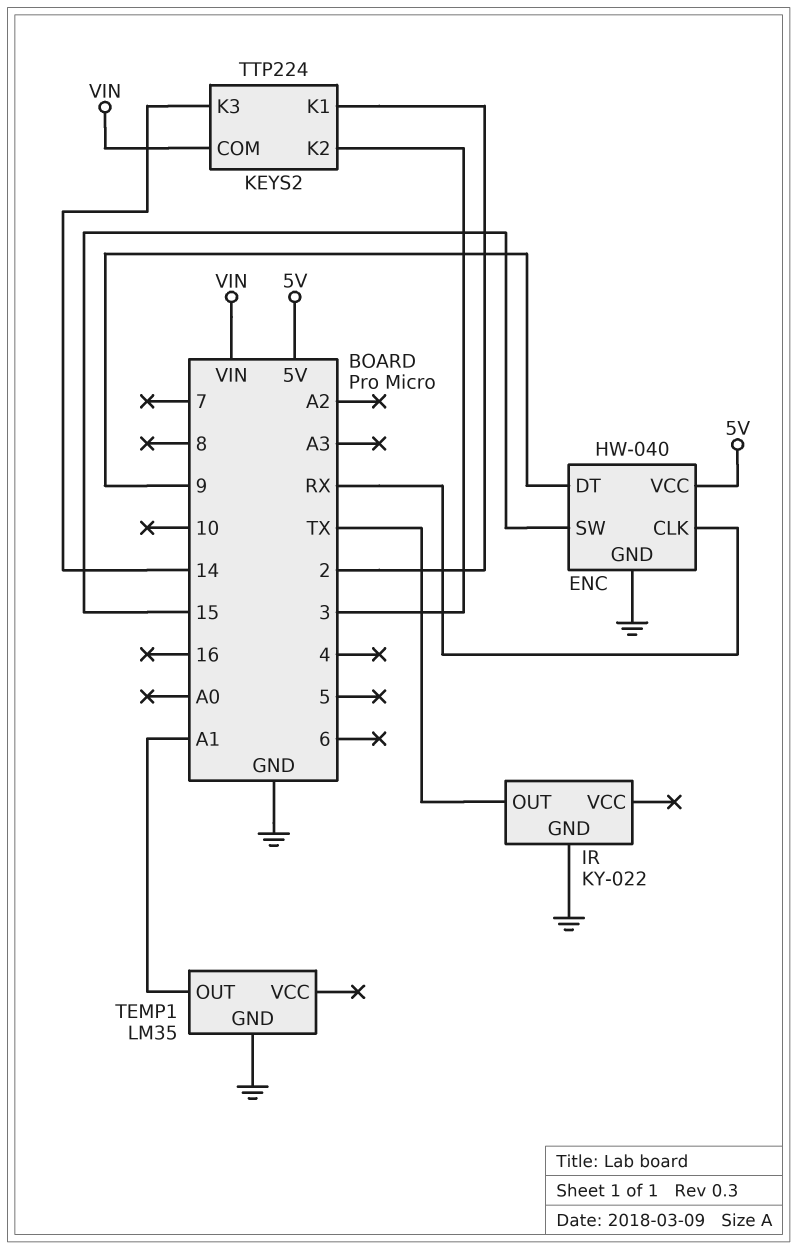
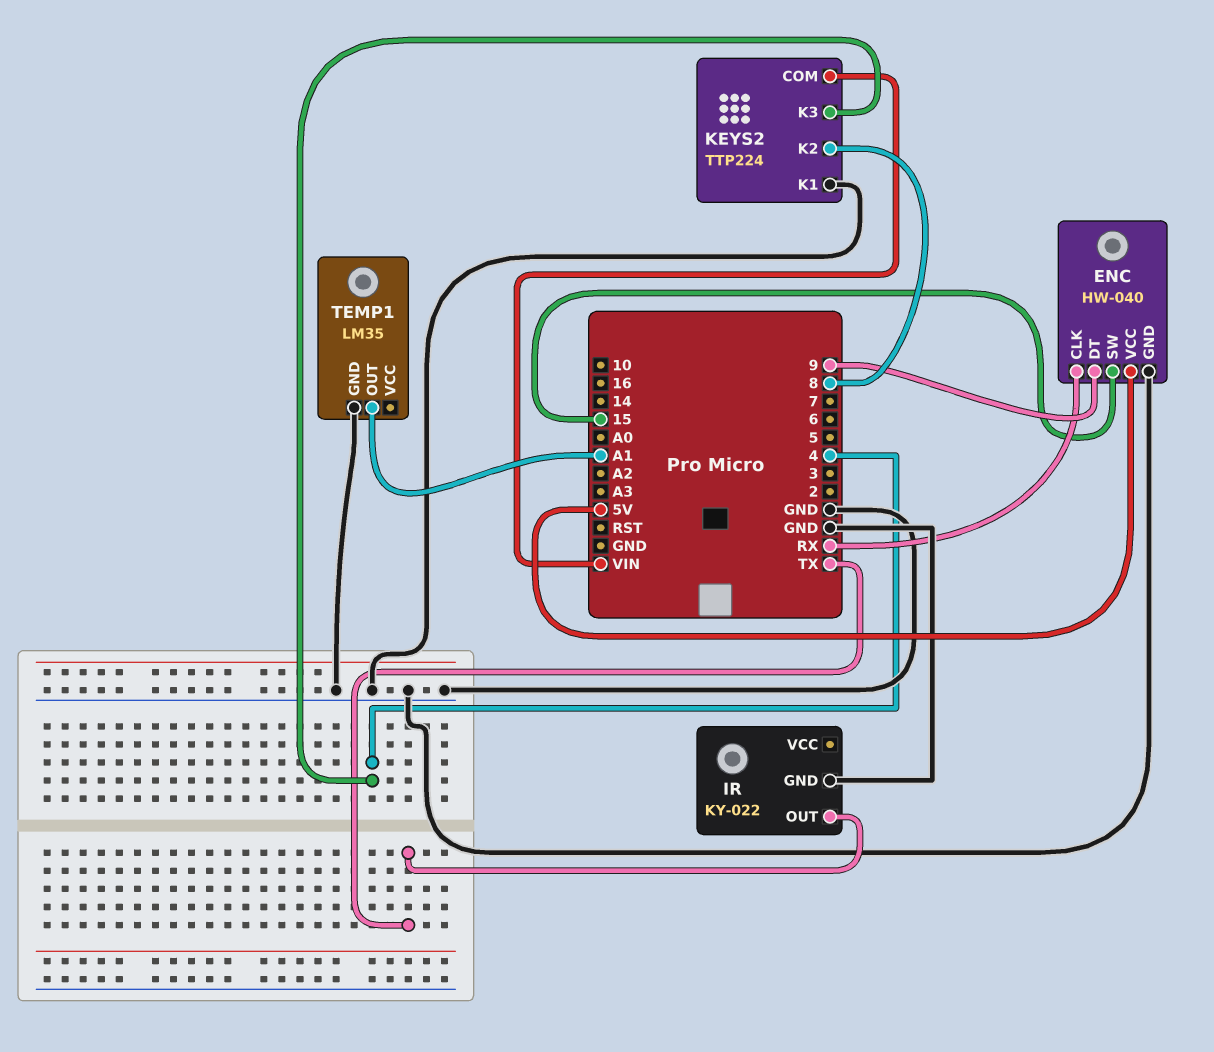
KEYS2 pin K1: 2 -> GND
KEYS2 pin K2: 3 -> 8
KEYS2 pin K3: 14 -> 4

